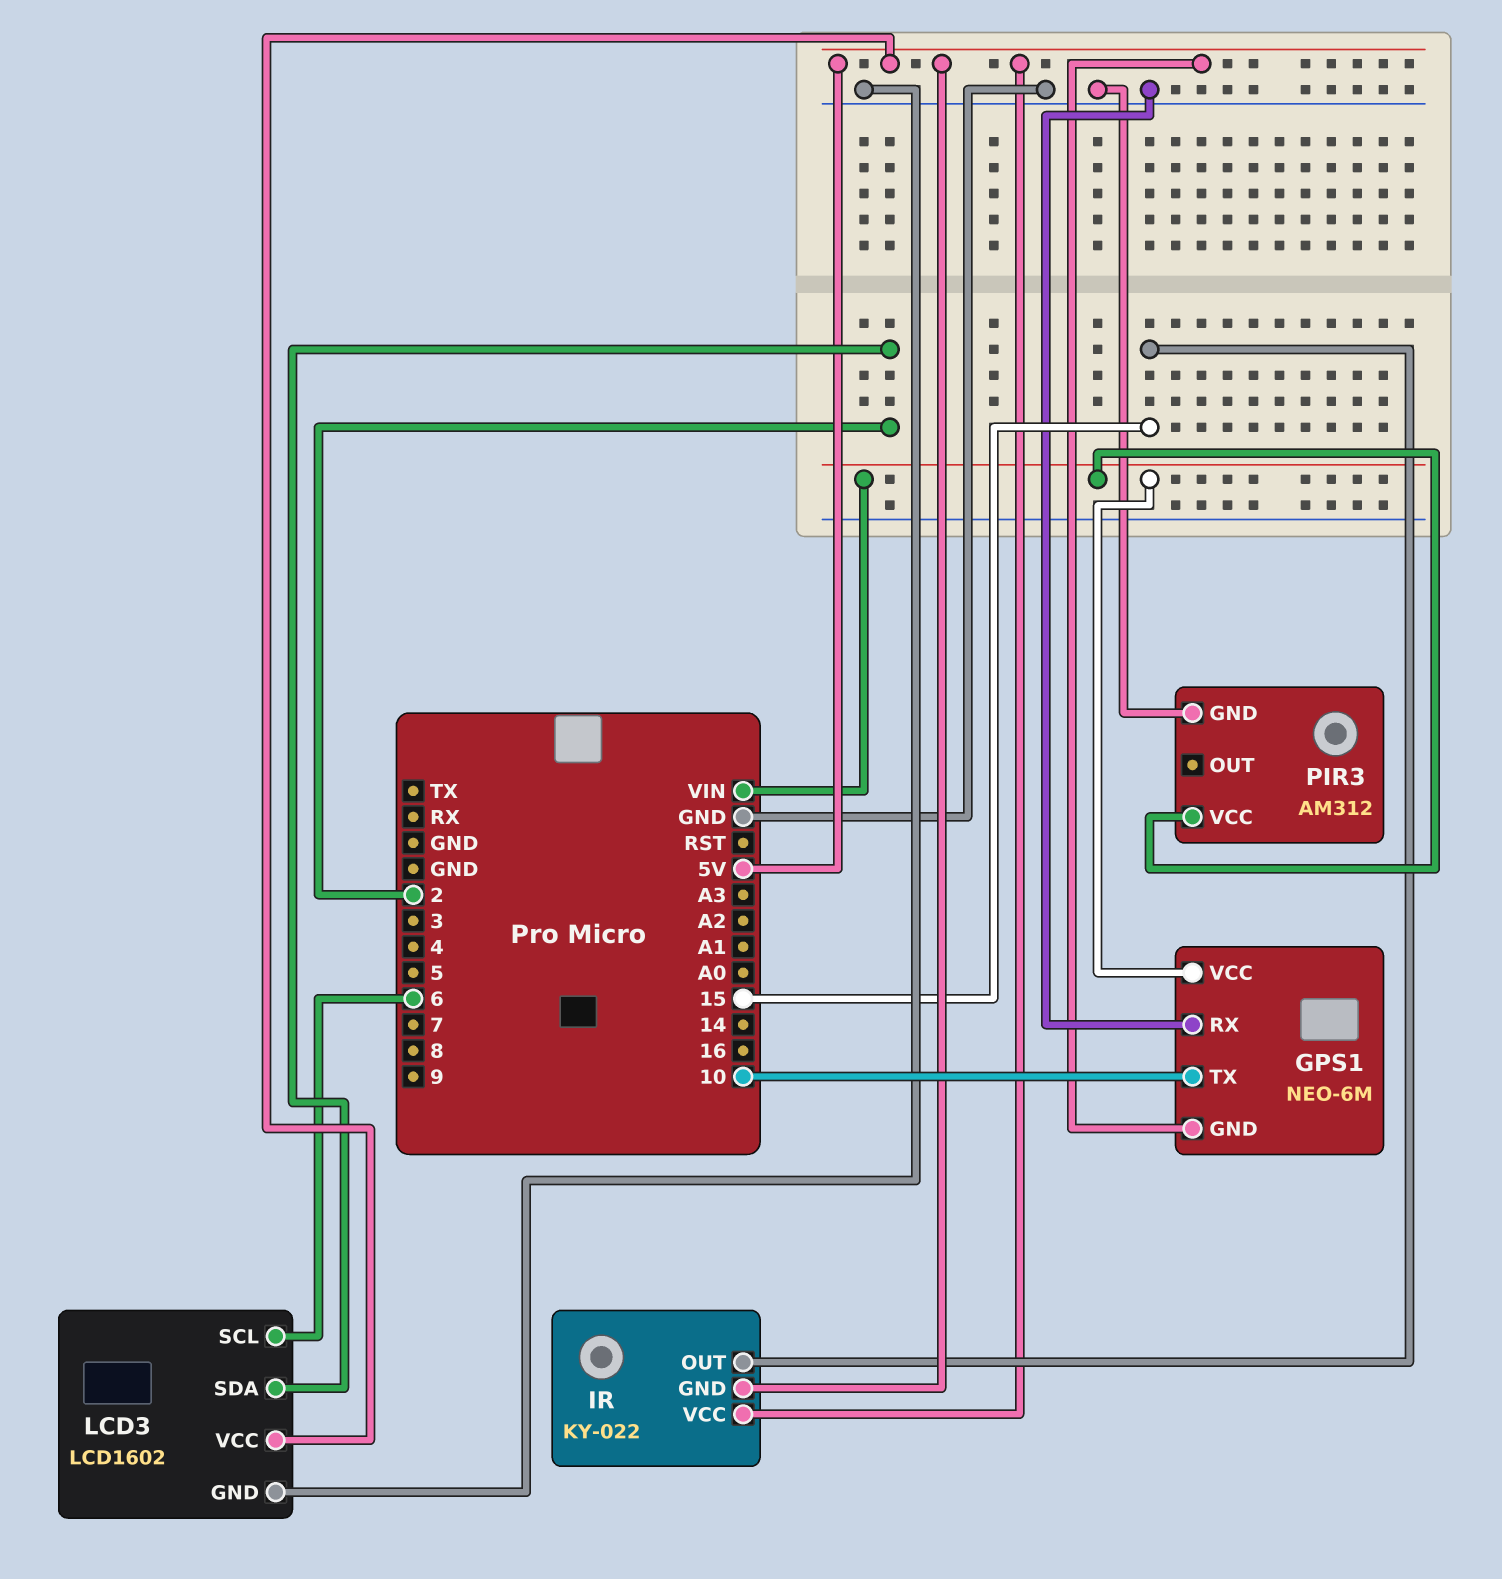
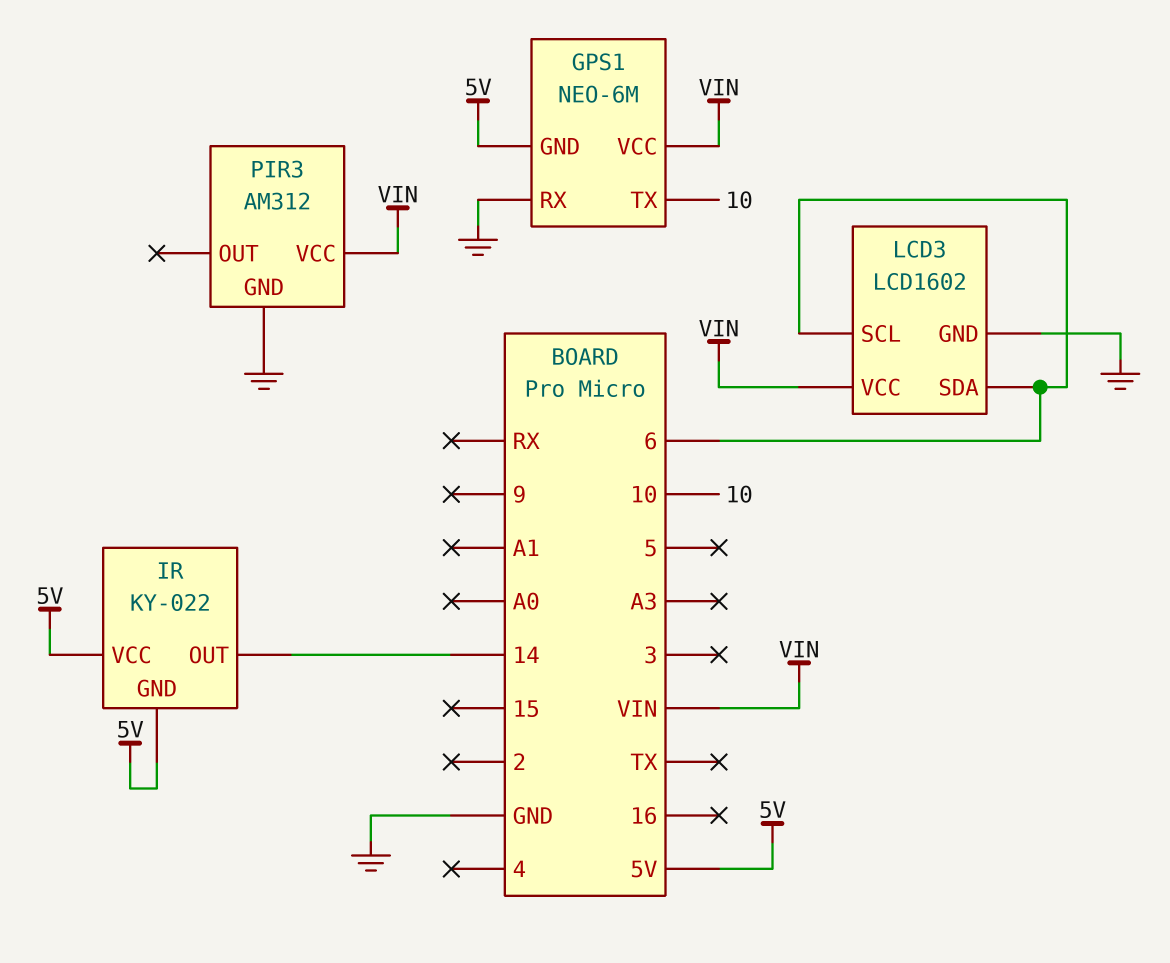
IR pin OUT: 15 -> 14
LCD3 pin SDA: 2 -> 6
LCD3 pin VCC: 5V -> VIN

